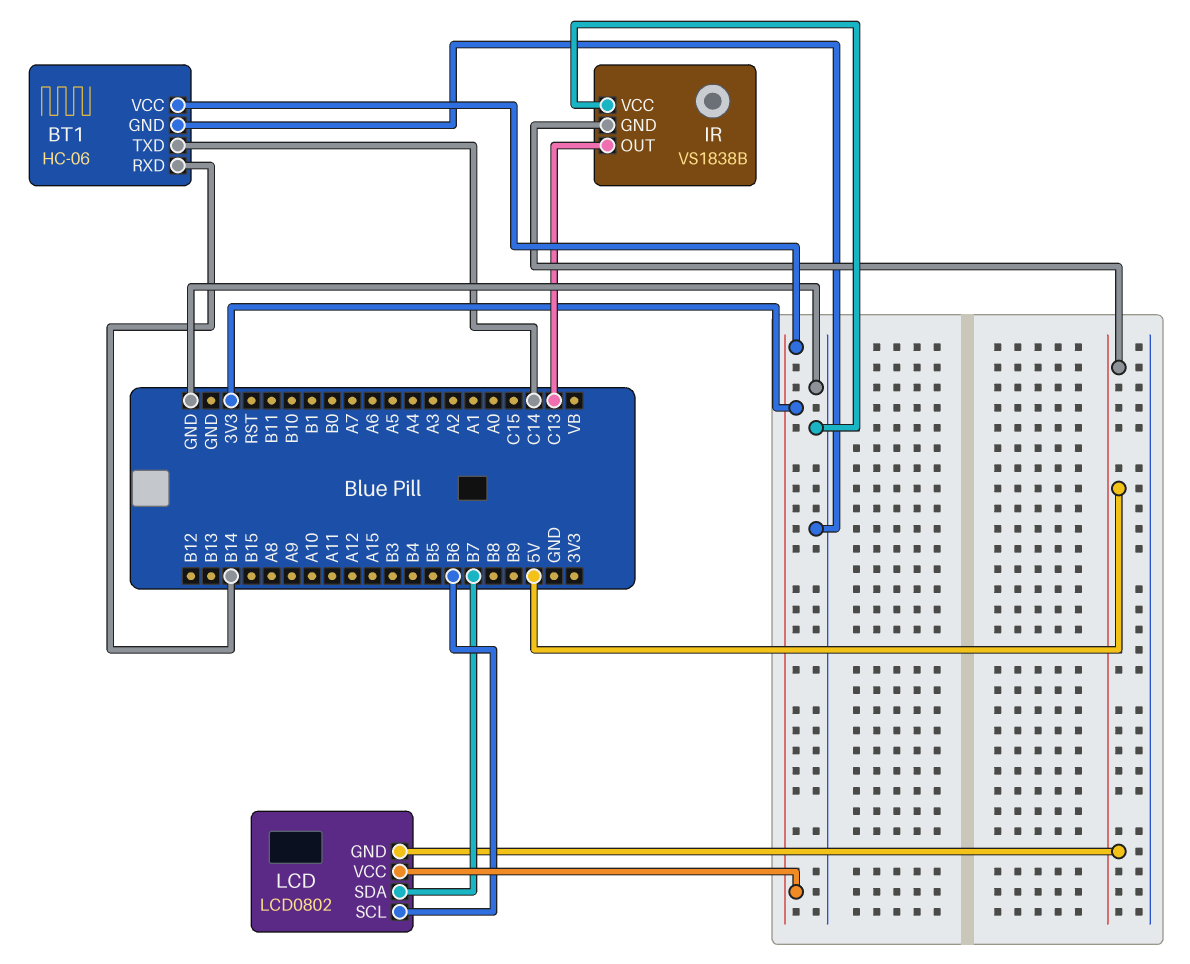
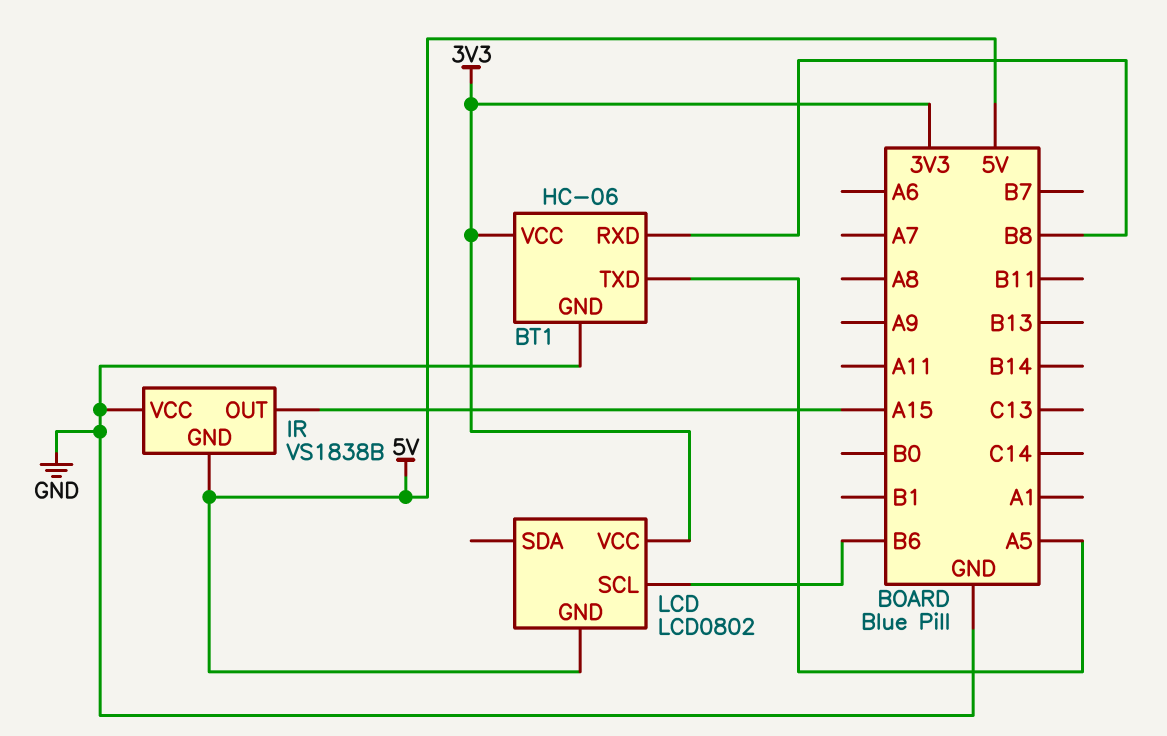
BT1 pin RXD: B14 -> B8
BT1 pin TXD: C14 -> A5
IR pin OUT: C13 -> A15
LCD pin SDA: B7 -> none

